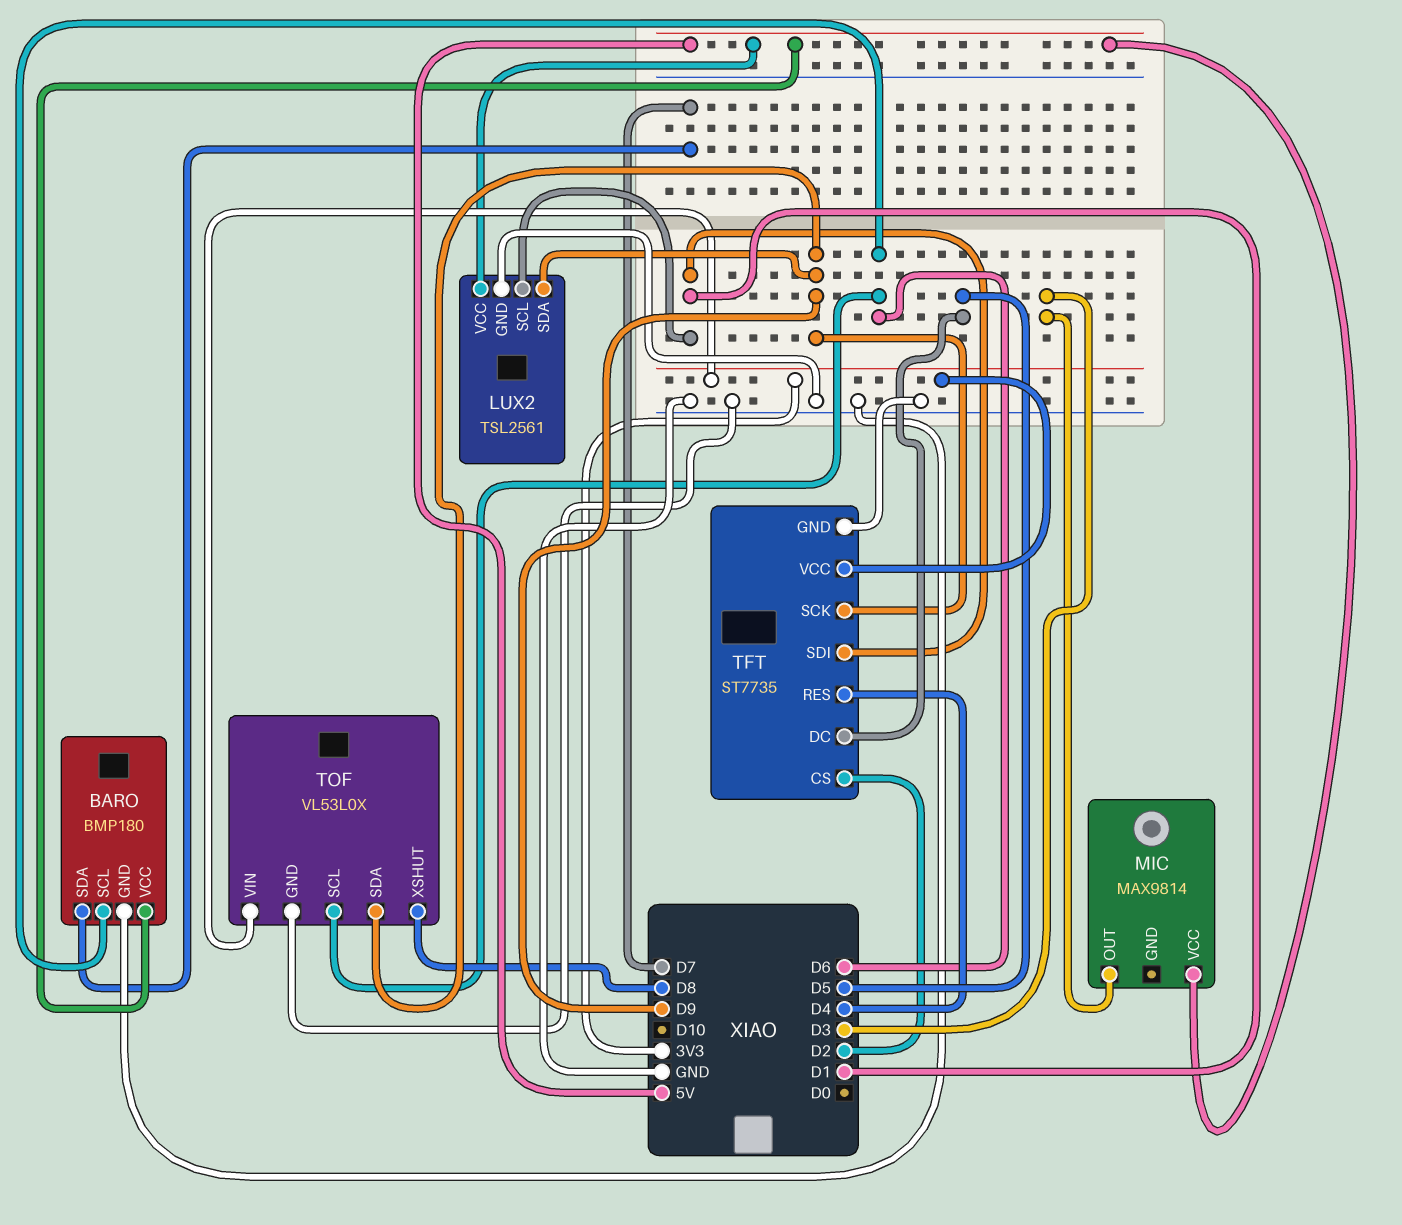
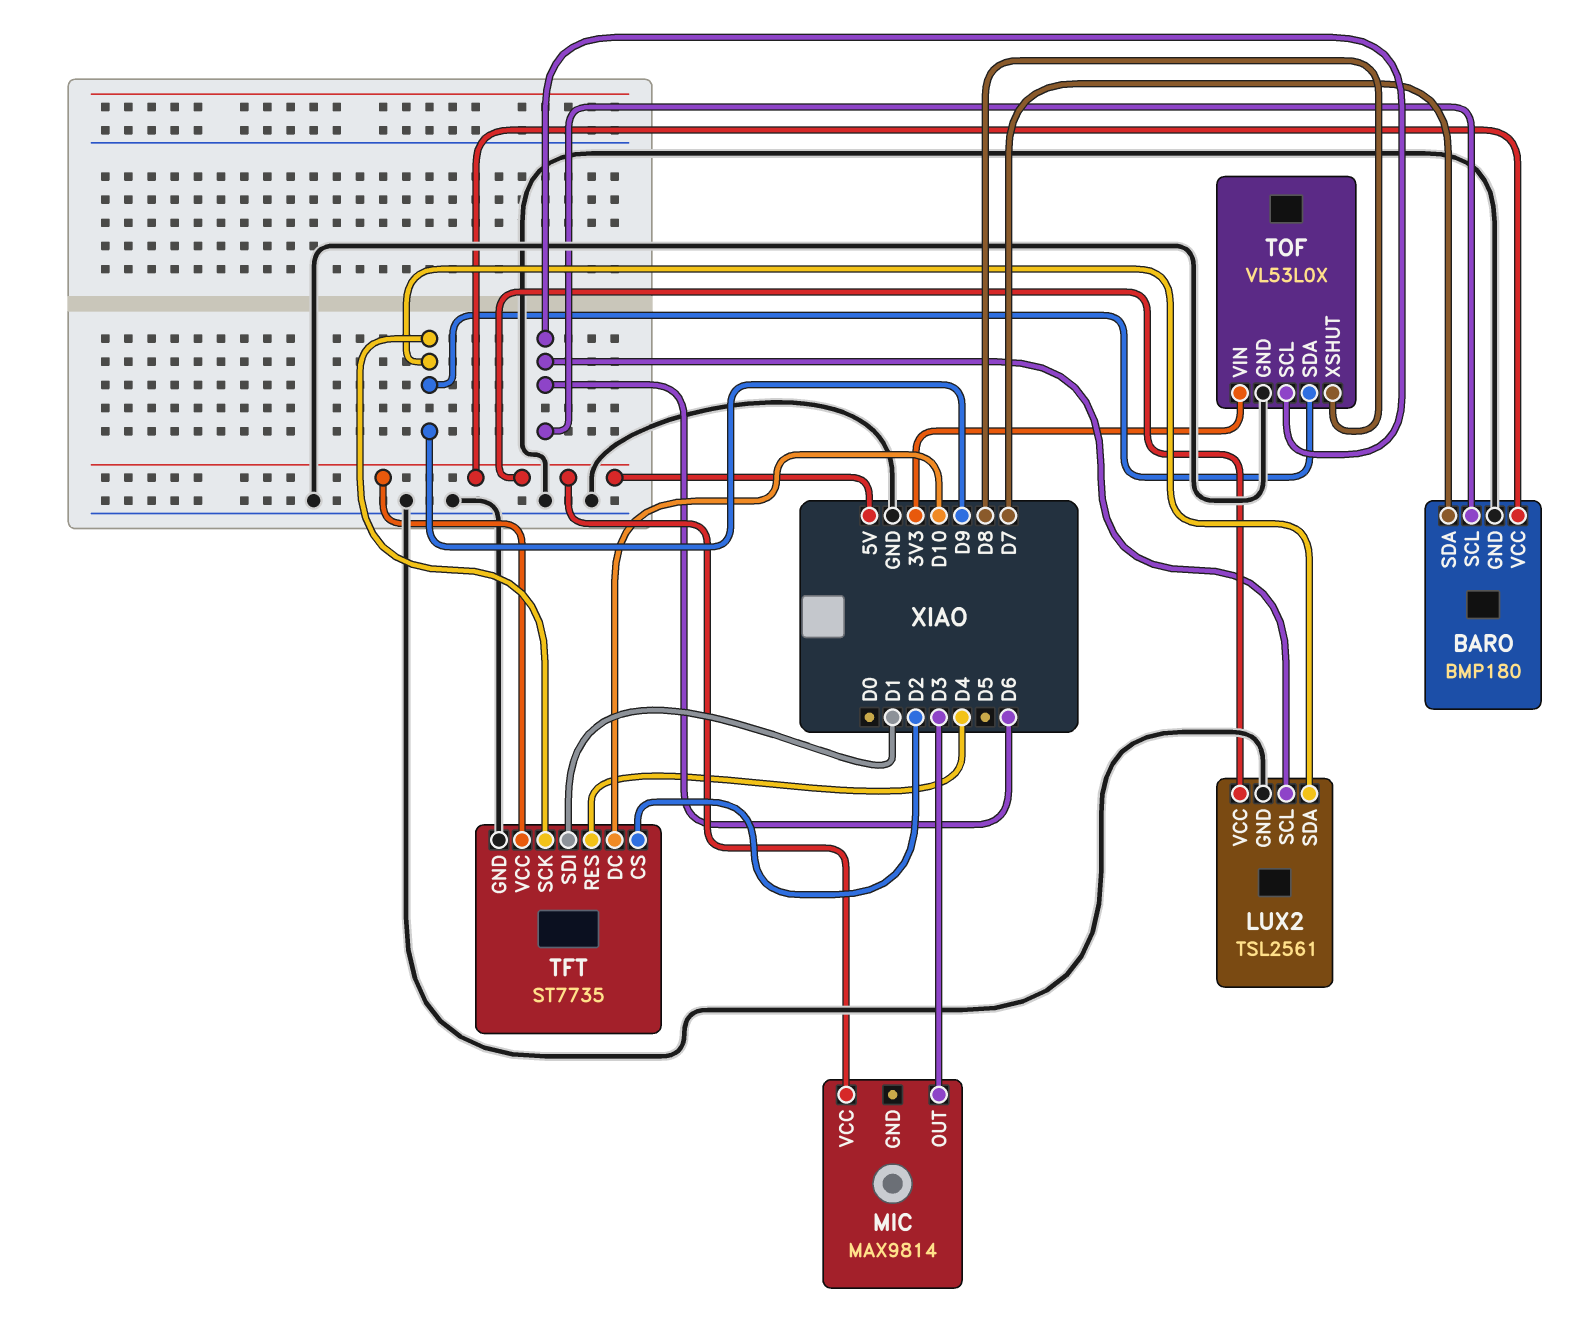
LUX2 pin SCL: D1 -> D6
TFT pin DC: D5 -> D10
TFT pin VCC: 3V3 -> 5V

